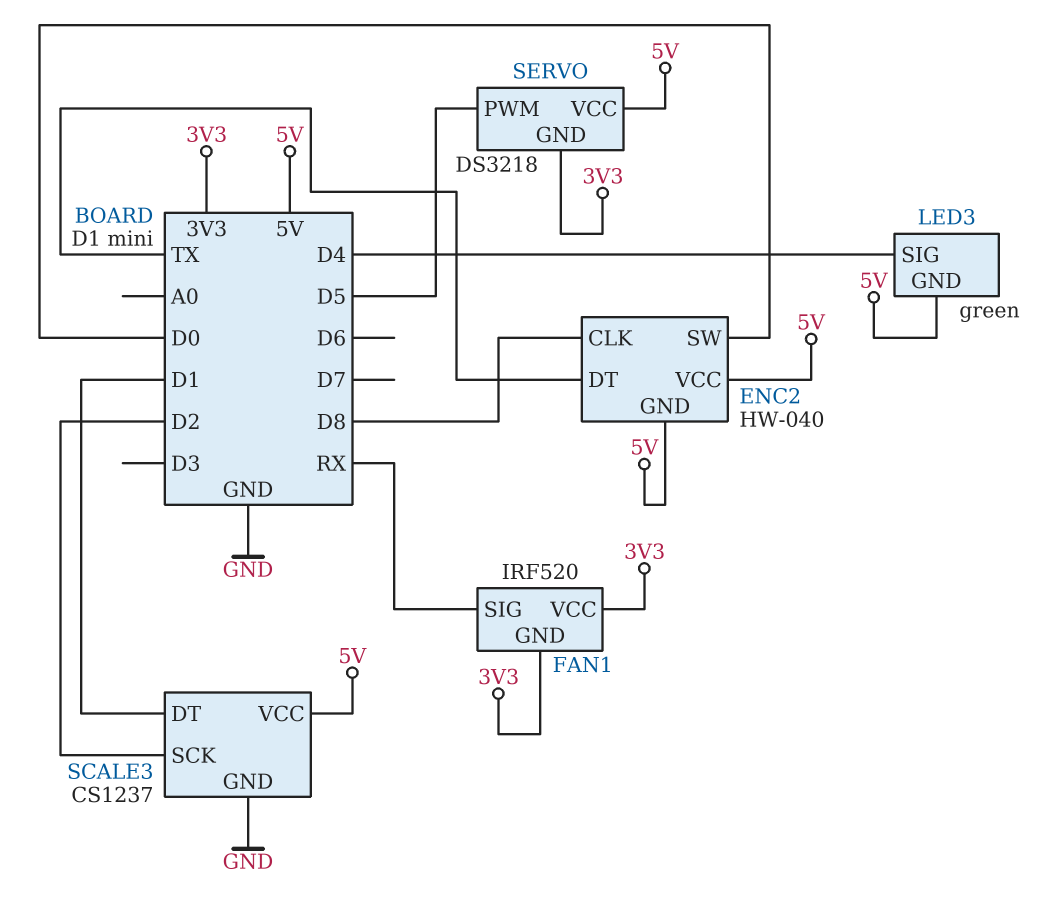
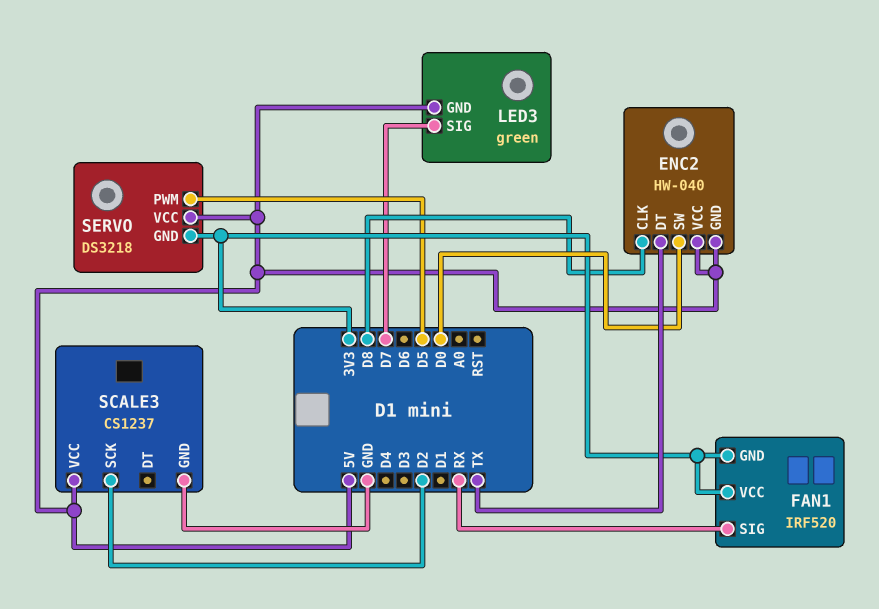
LED3 pin SIG: D4 -> D7
SCALE3 pin DT: D1 -> none

